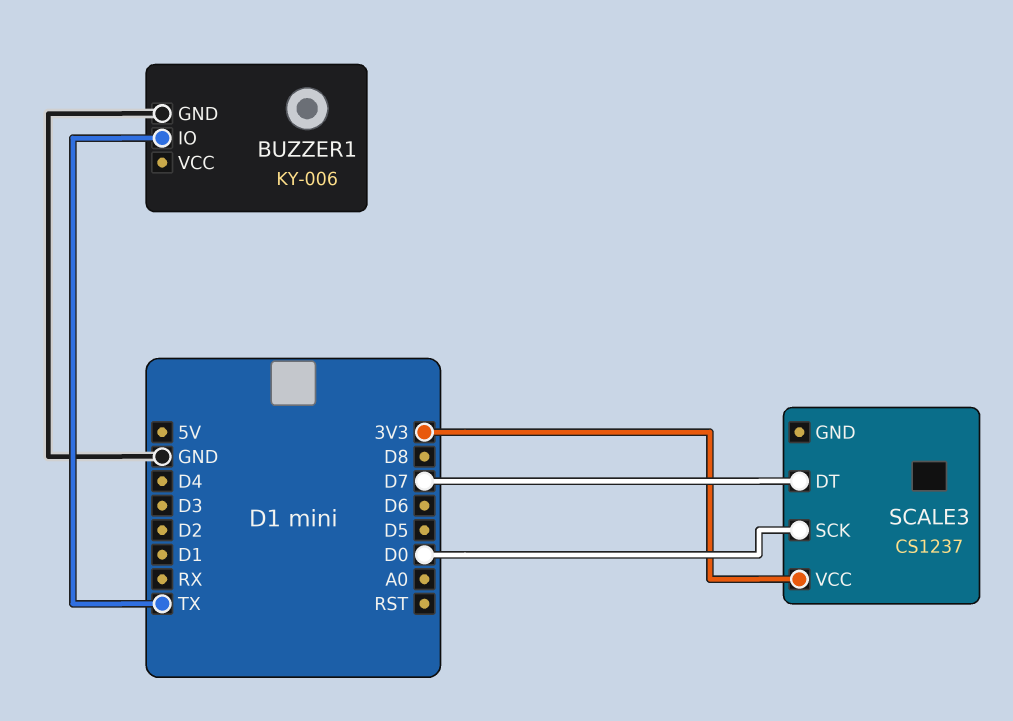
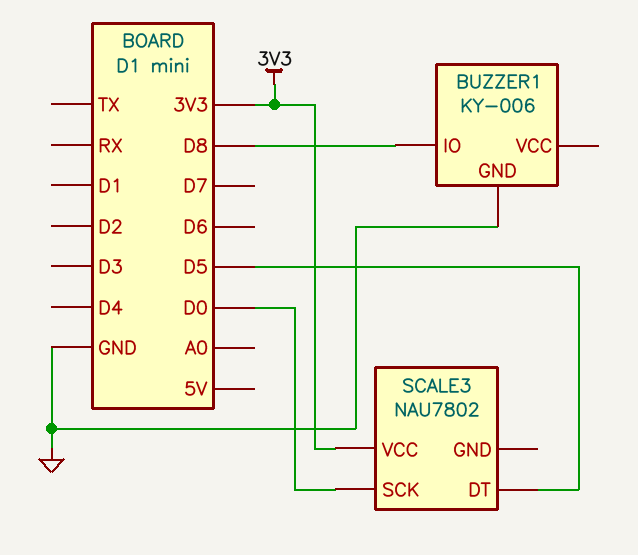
BUZZER1 pin IO: TX -> D8
SCALE3: CS1237 -> NAU7802
SCALE3 pin DT: D7 -> D5

